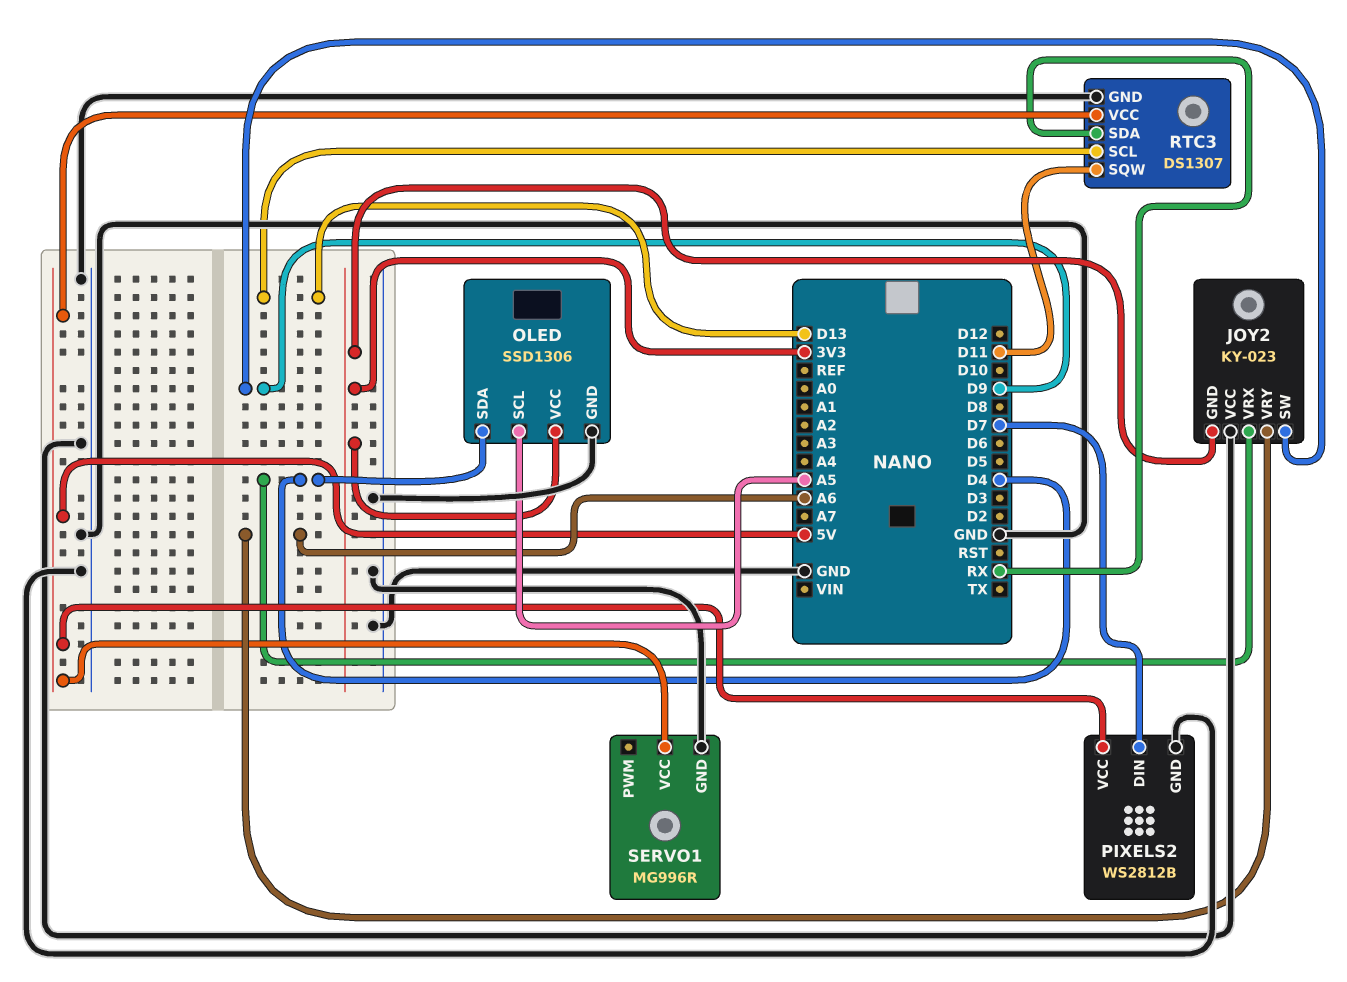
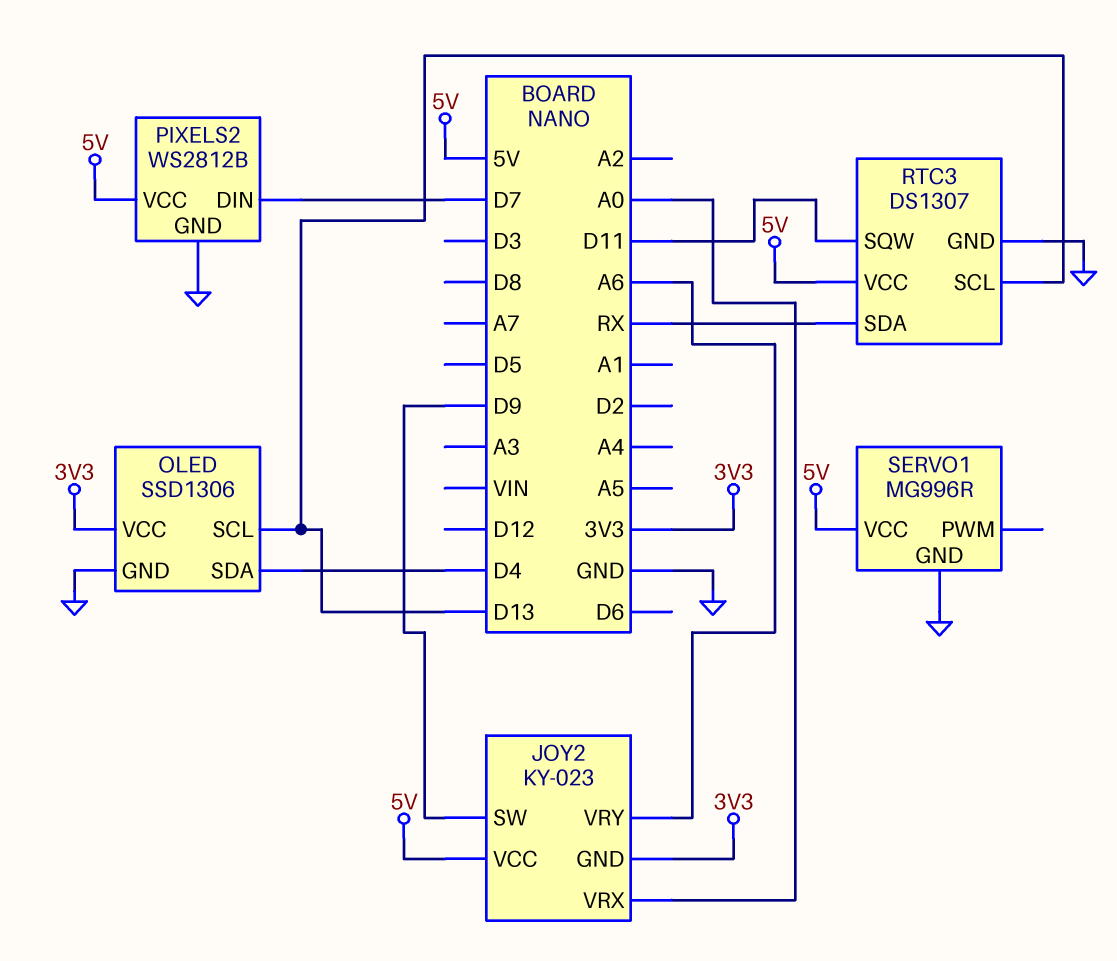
JOY2 pin VCC: GND -> 5V
JOY2 pin VRX: D4 -> A0
OLED pin SCL: A5 -> D13

